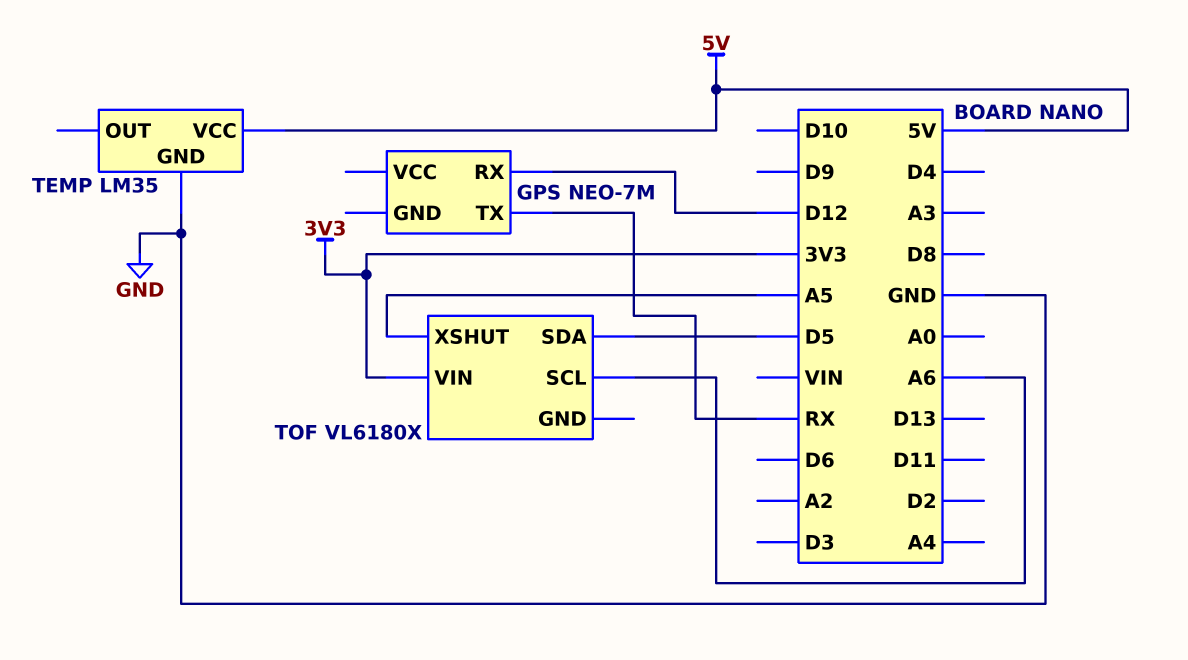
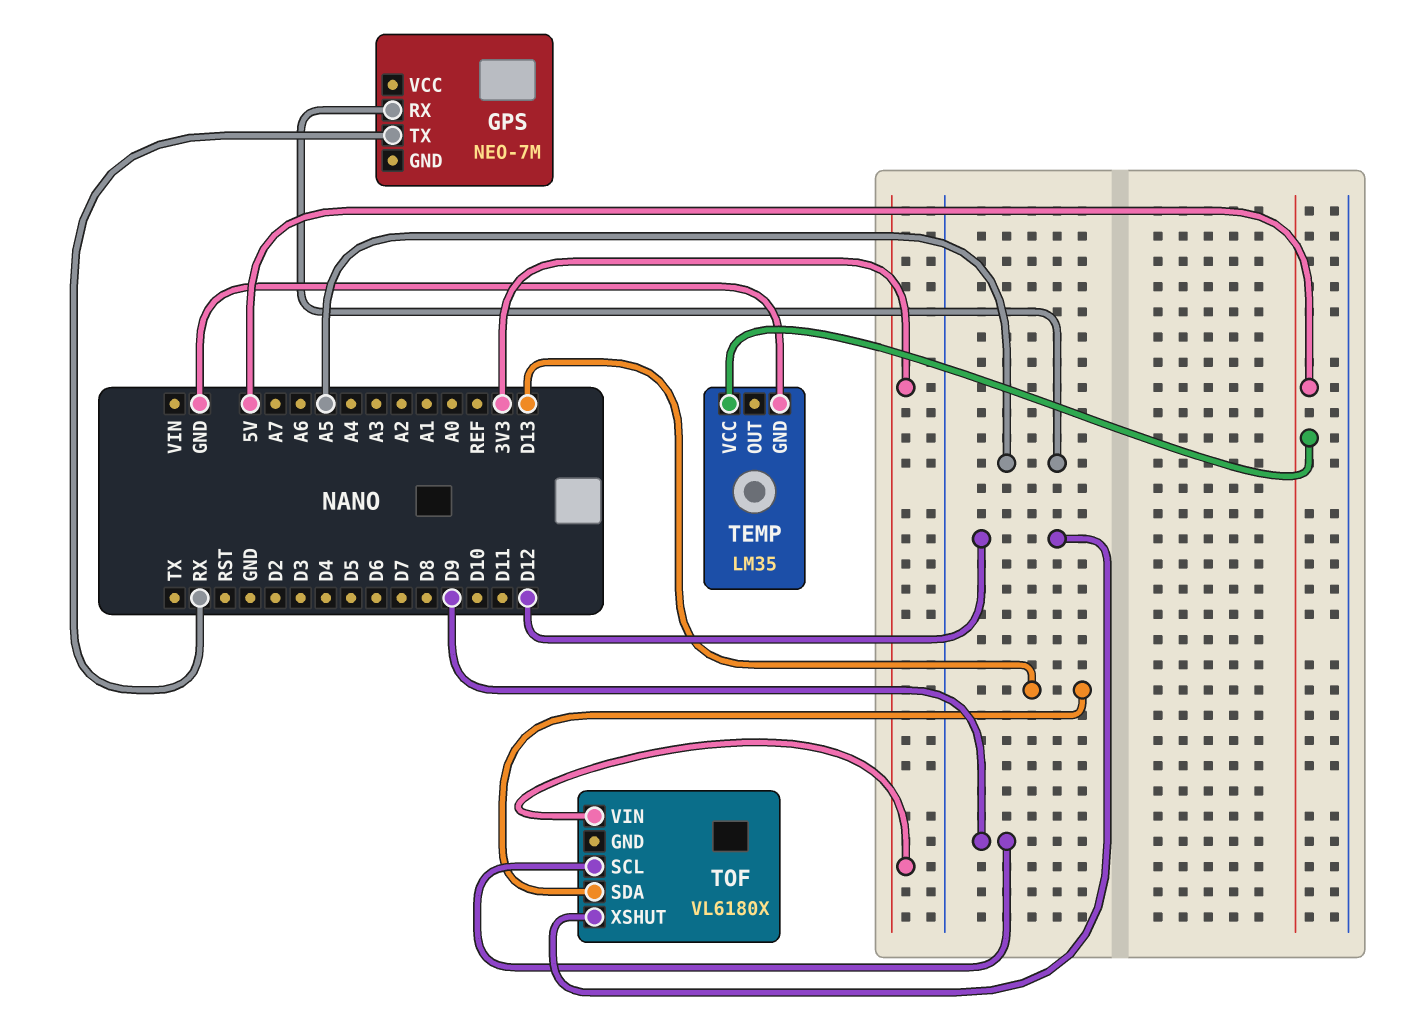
GPS pin RX: D12 -> A5
TOF pin SCL: A6 -> D9
TOF pin SDA: D5 -> D13
TOF pin XSHUT: A5 -> D12

